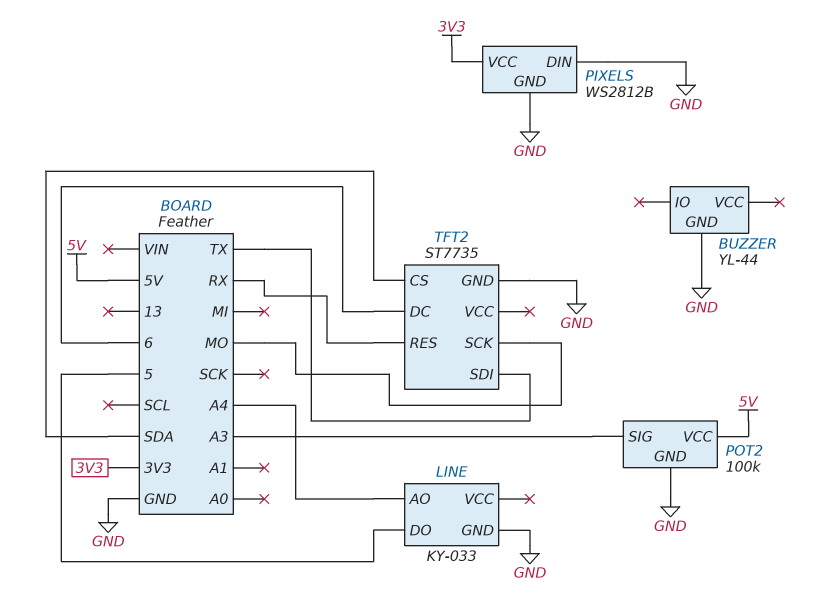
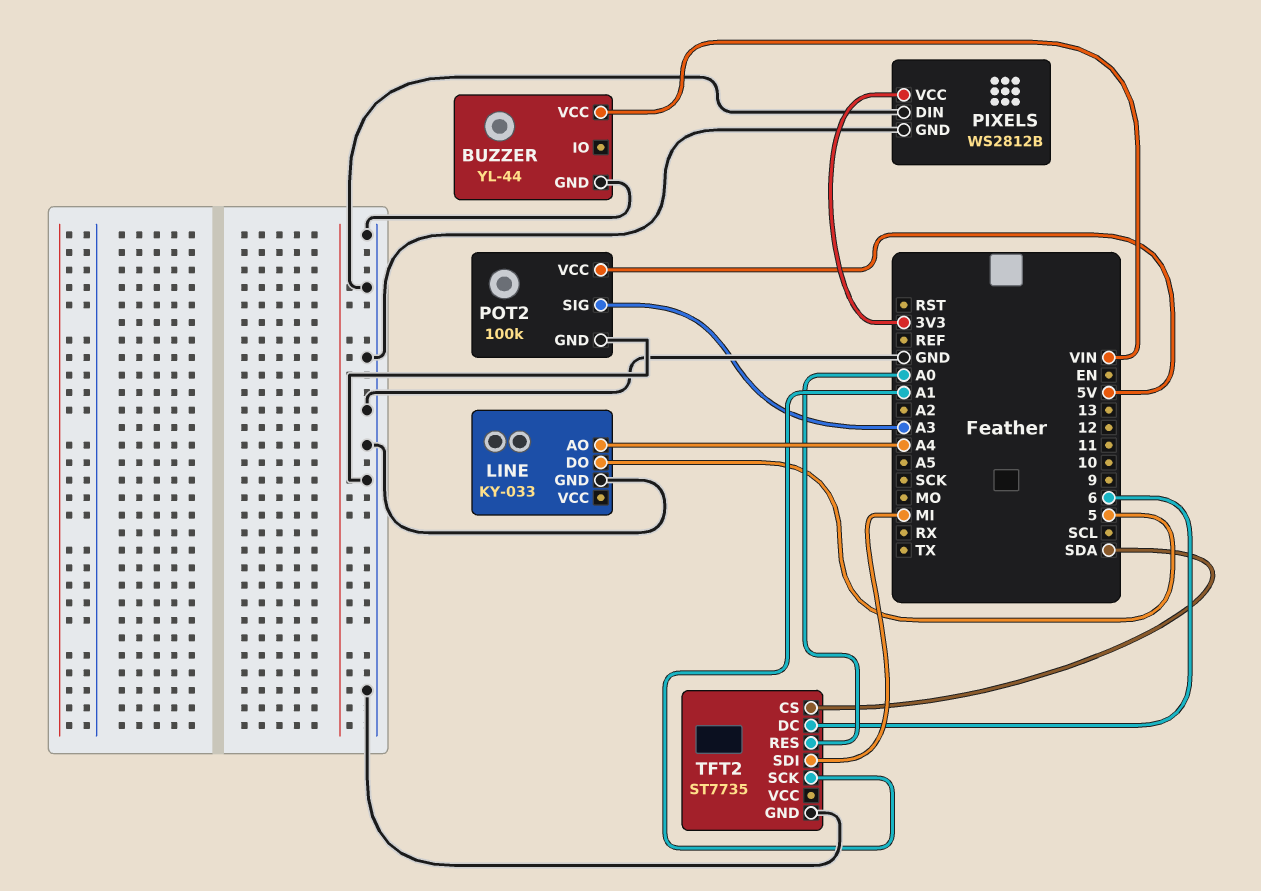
BUZZER pin VCC: none -> VIN
TFT2 pin RES: RX -> A0
TFT2 pin SCK: MO -> A1
TFT2 pin SDI: TX -> MI

